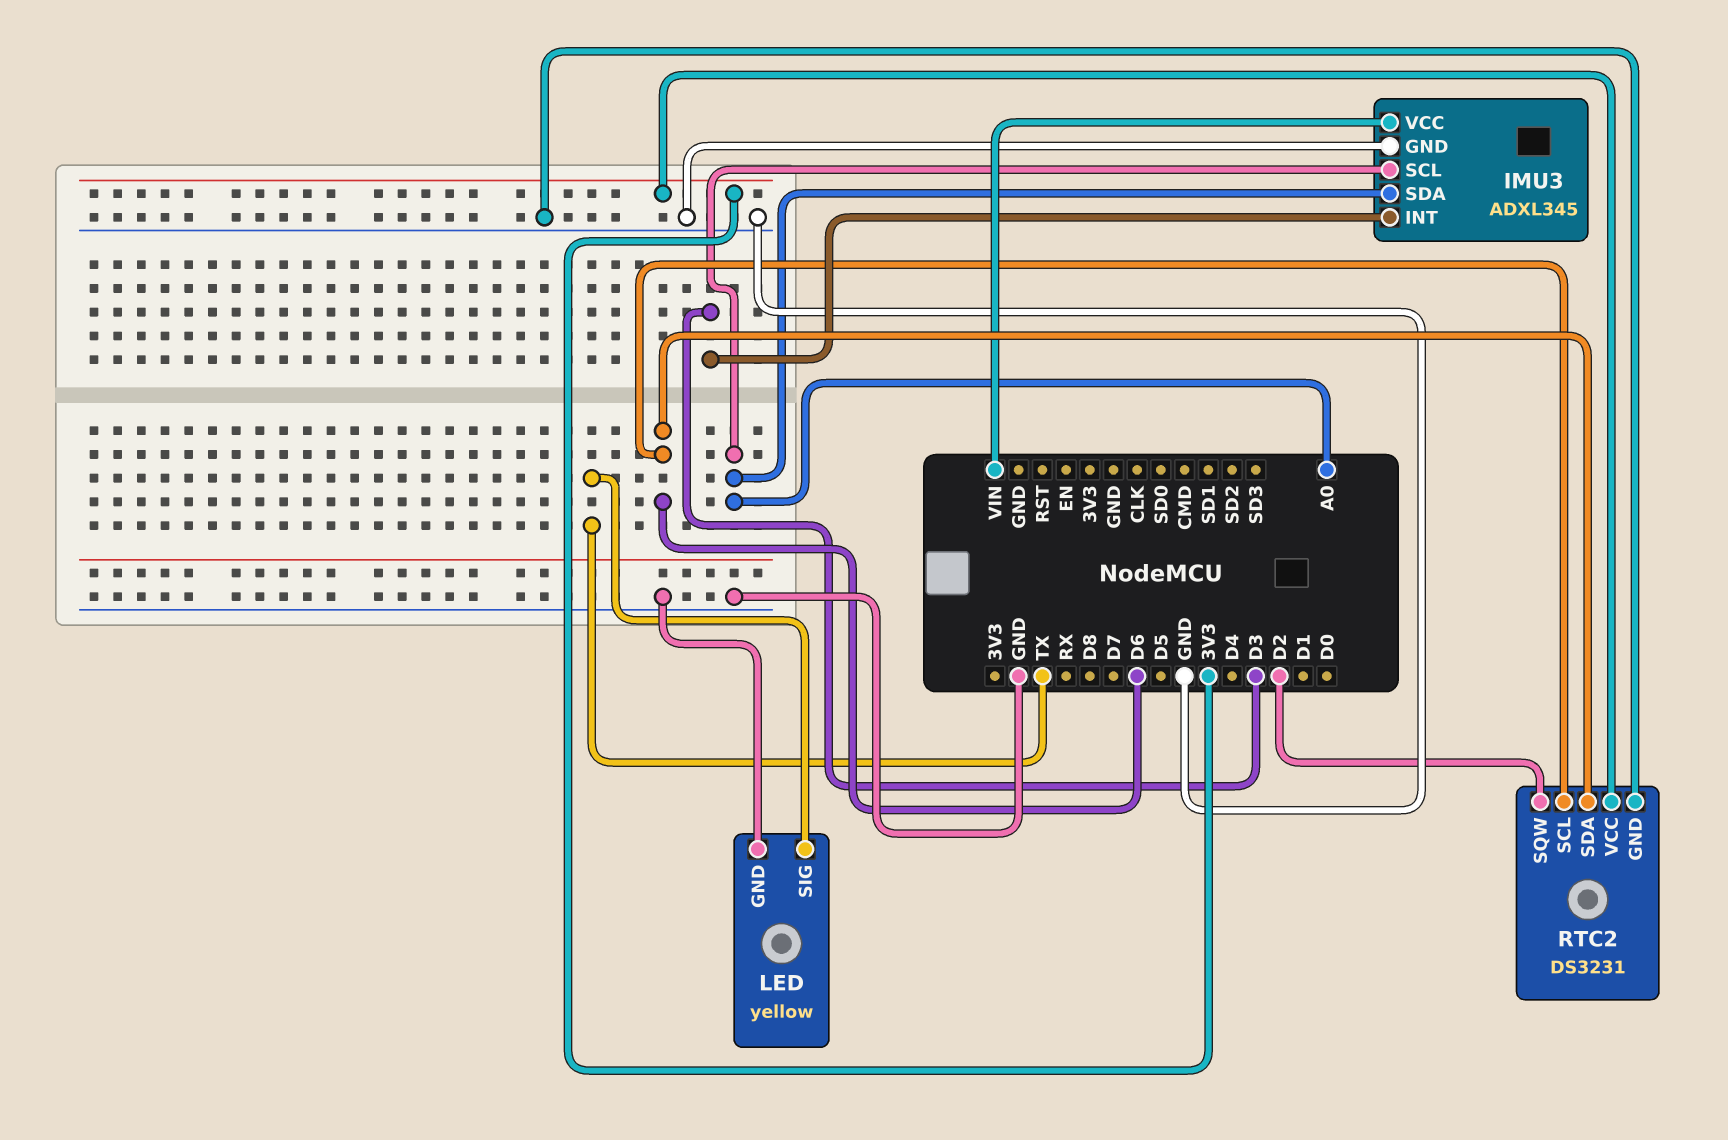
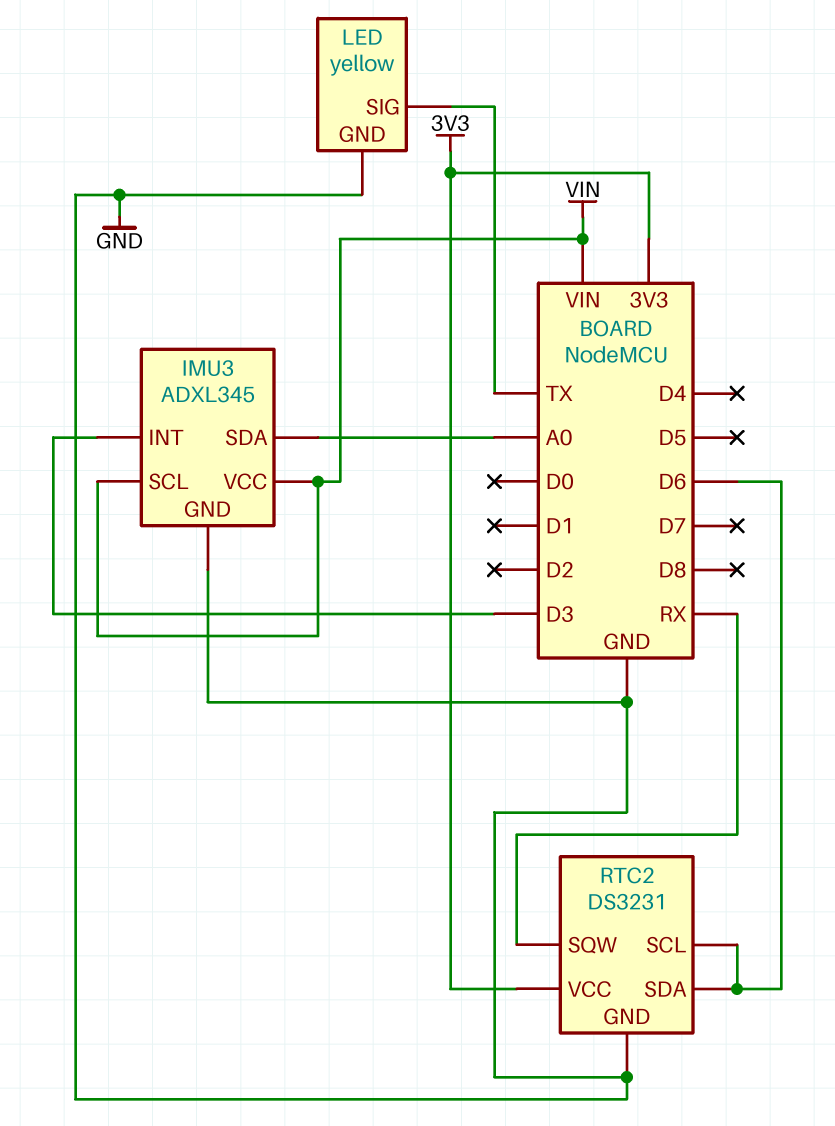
IMU3 pin SCL: A0 -> VIN
RTC2 pin SQW: D2 -> RX

